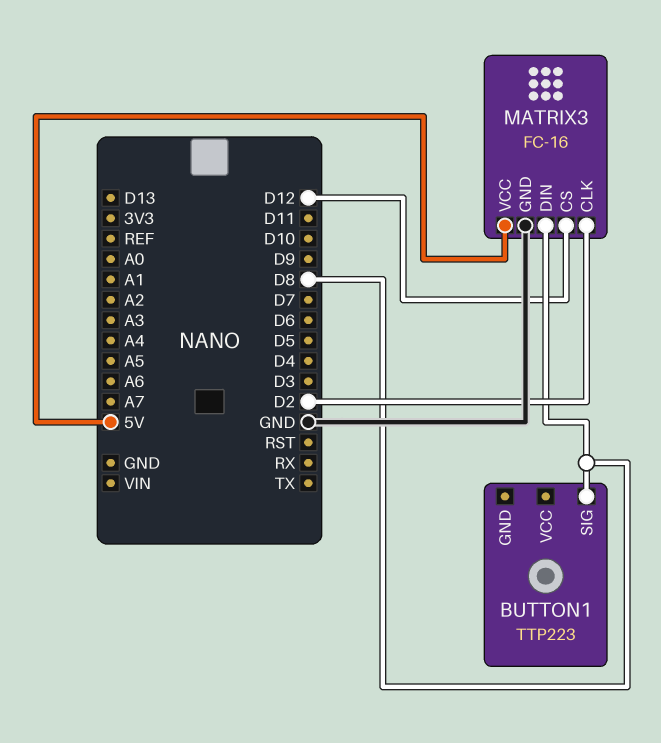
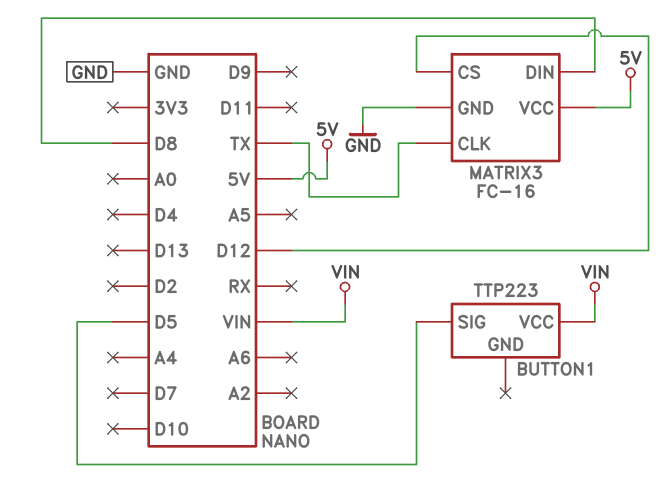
BUTTON1 pin SIG: D8 -> D5
BUTTON1 pin VCC: none -> VIN
MATRIX3 pin CLK: D2 -> TX

